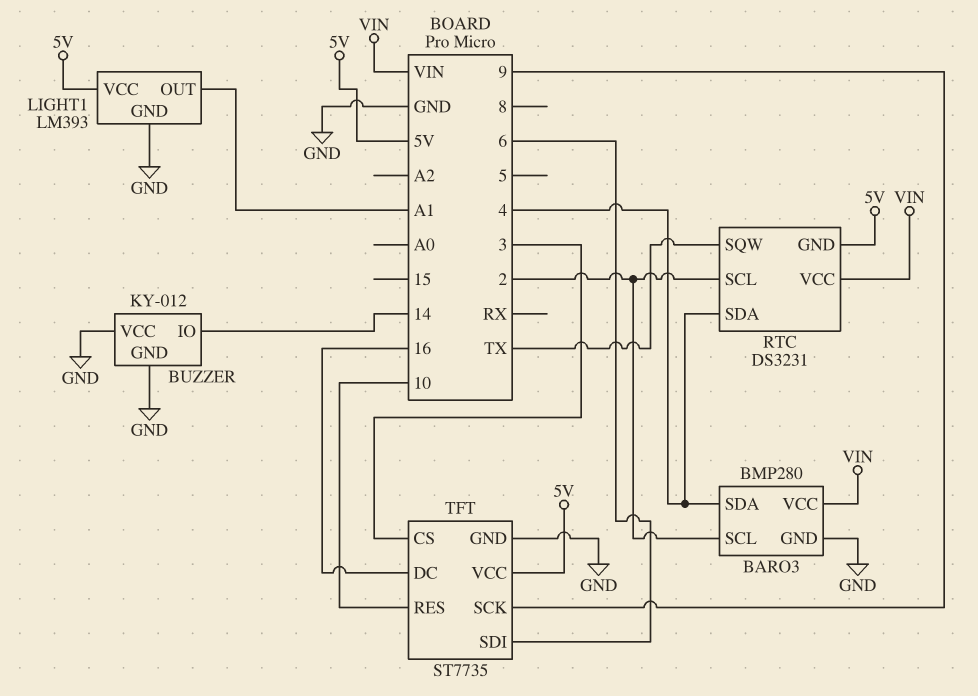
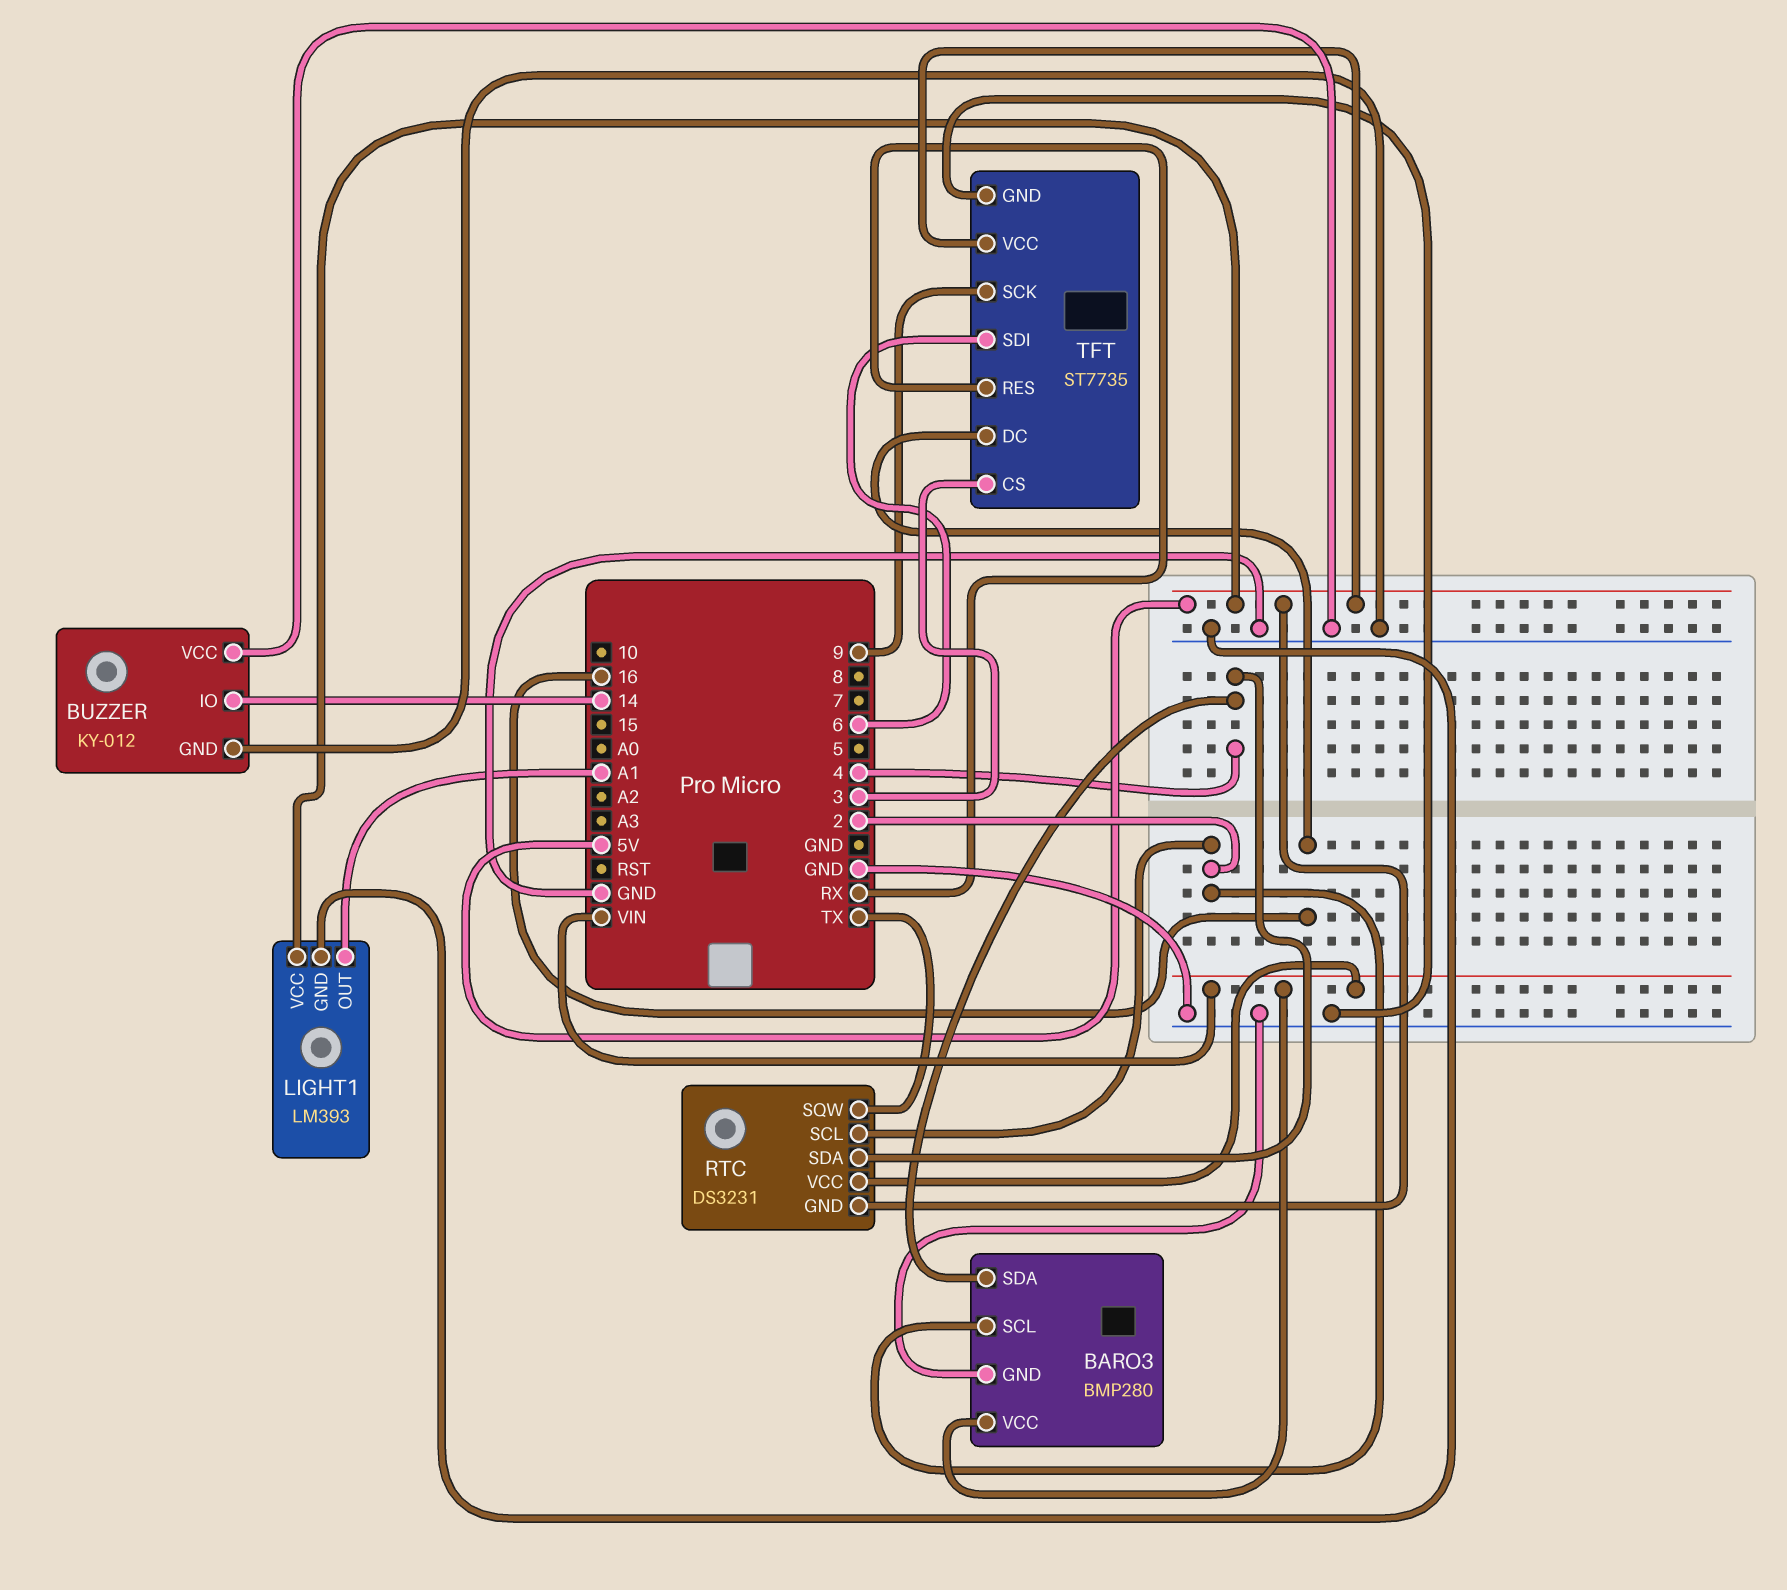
TFT pin RES: 10 -> RX

